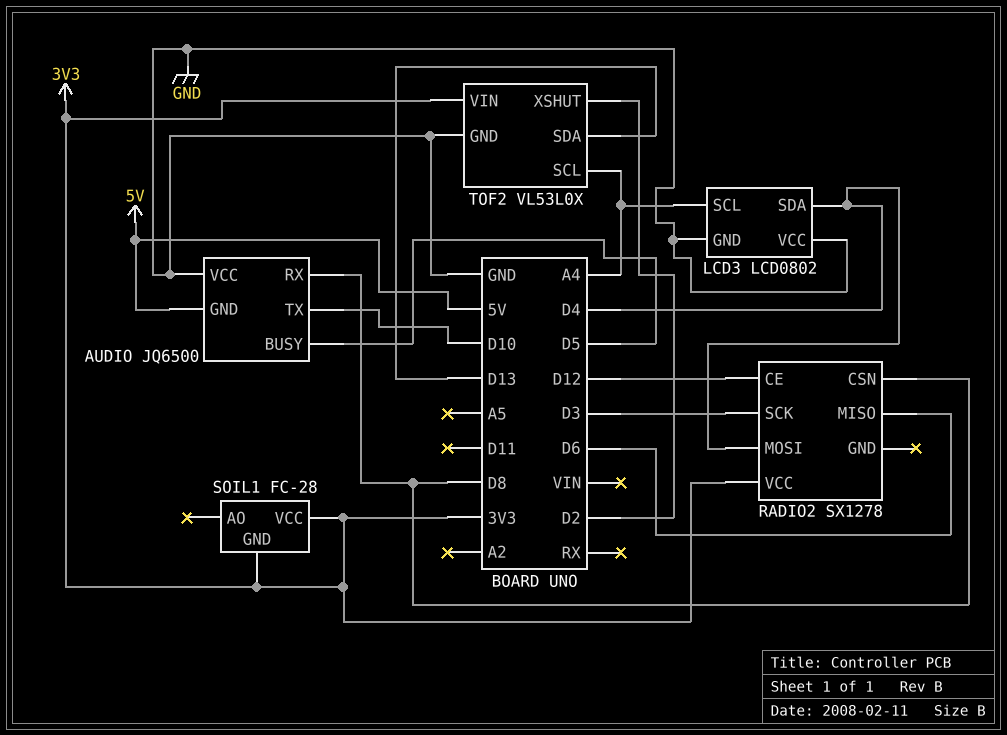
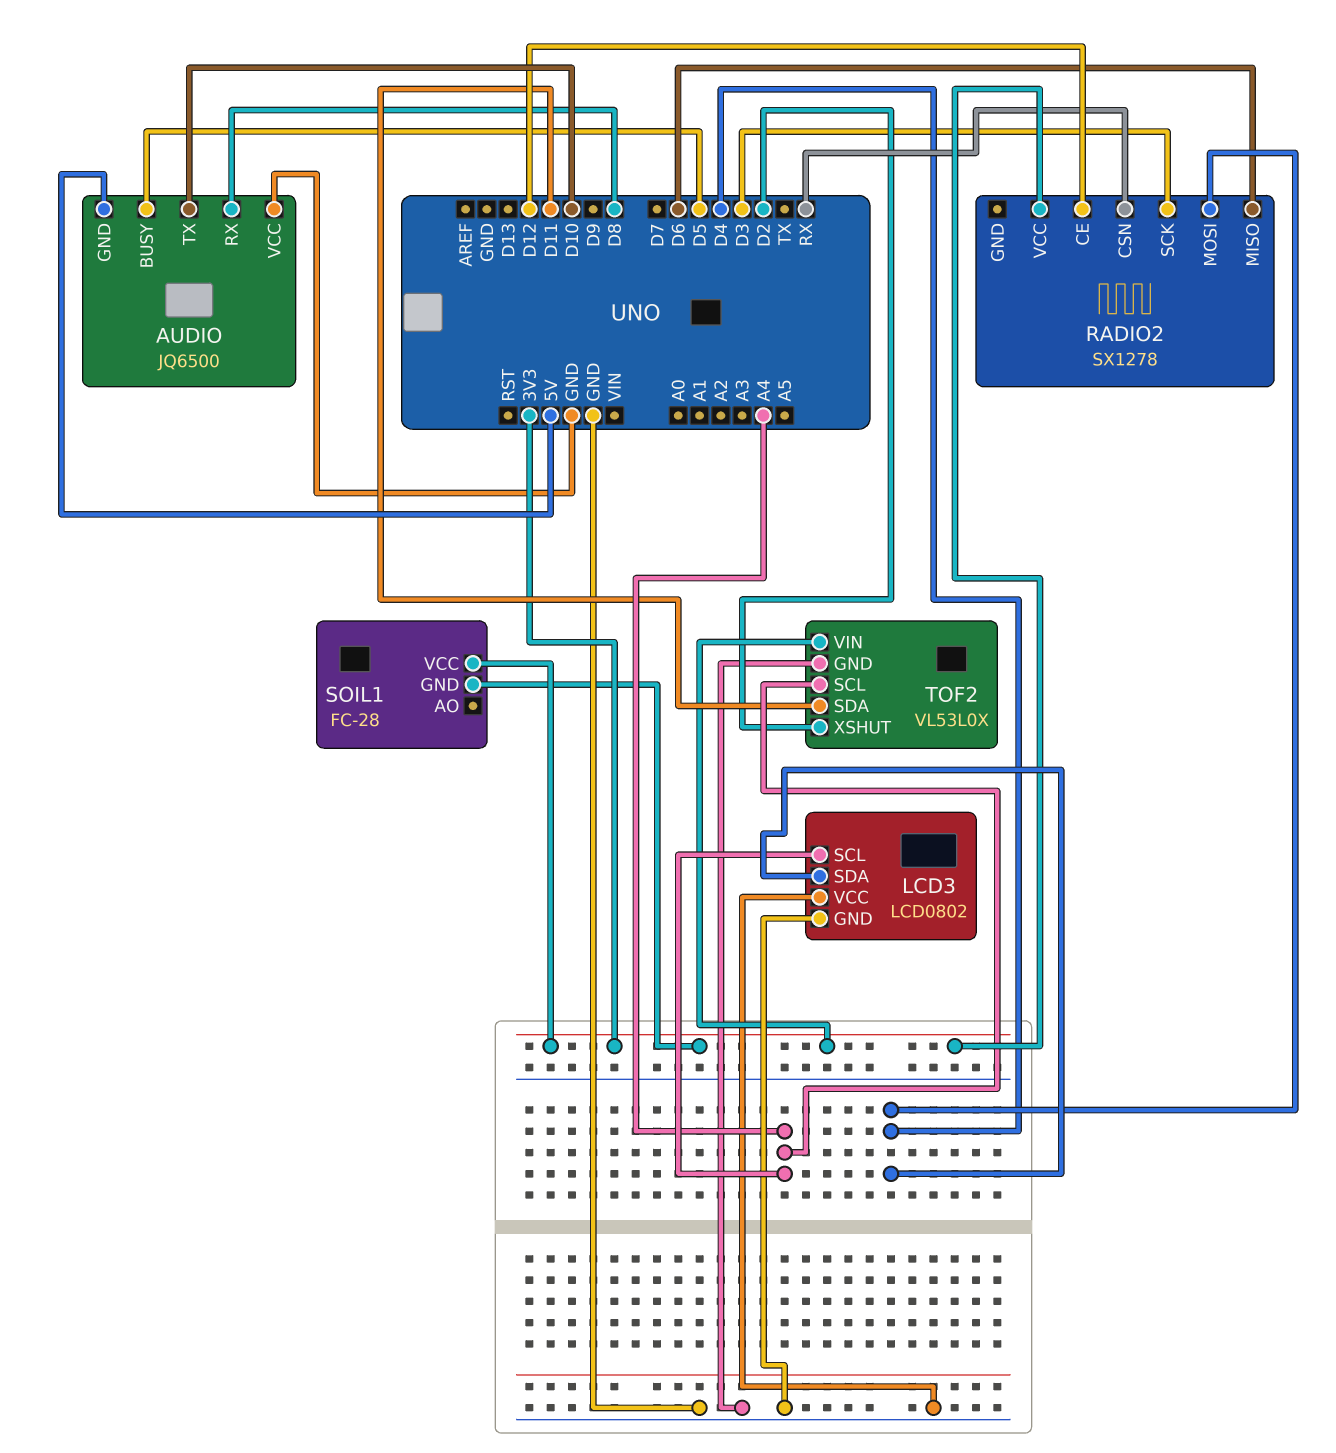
RADIO2 pin CSN: D8 -> RX
TOF2 pin SDA: D13 -> D11

